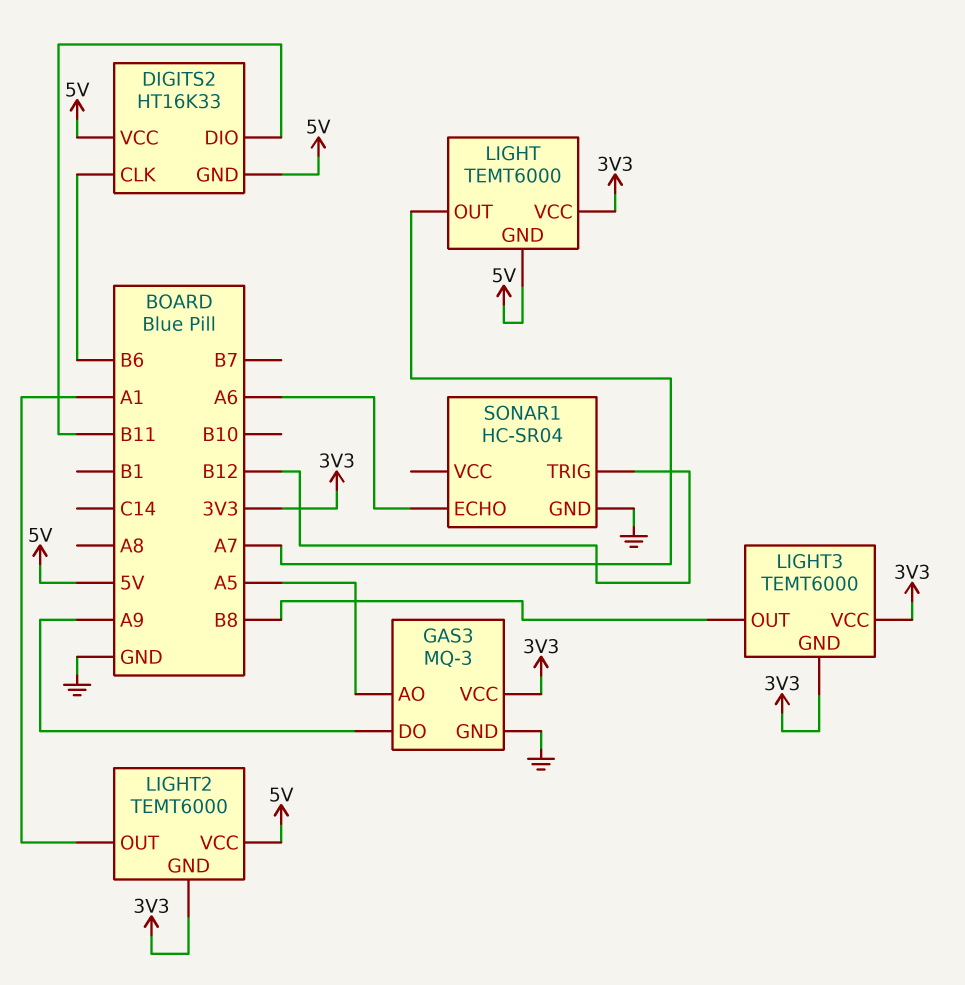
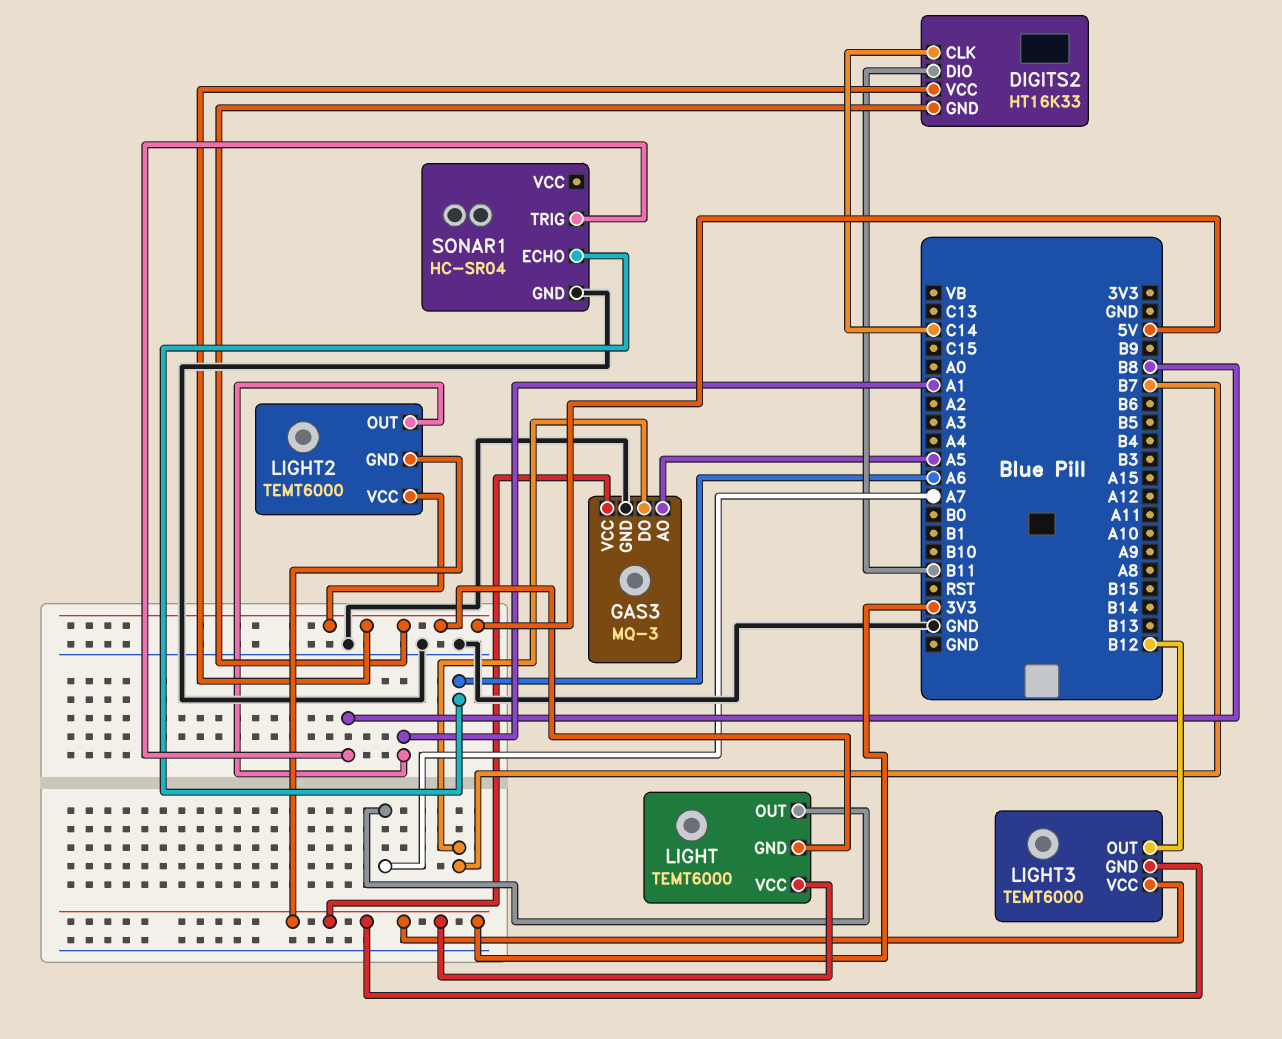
DIGITS2 pin CLK: B6 -> C14
GAS3 pin DO: A9 -> B7
LIGHT3 pin OUT: B8 -> B12
SONAR1 pin TRIG: B12 -> B8

